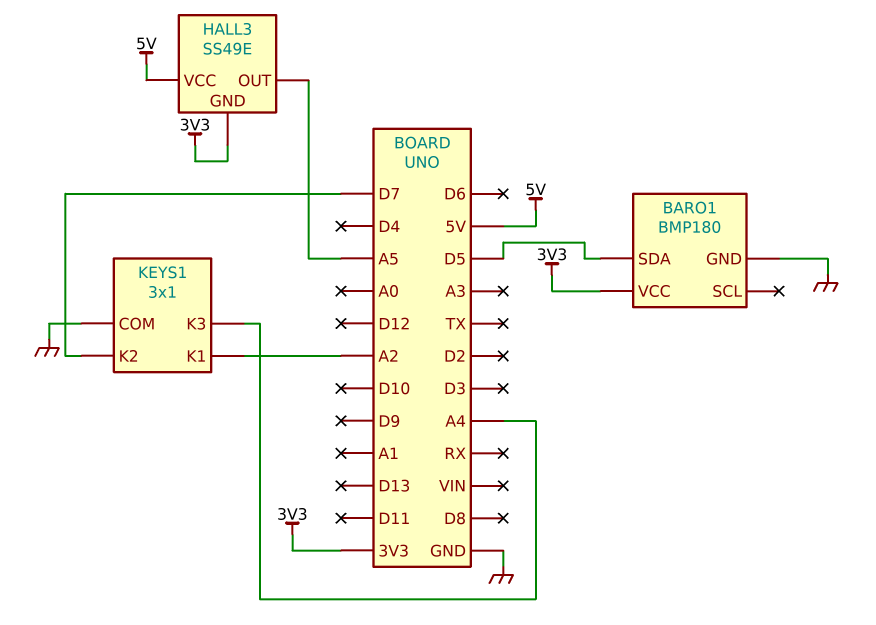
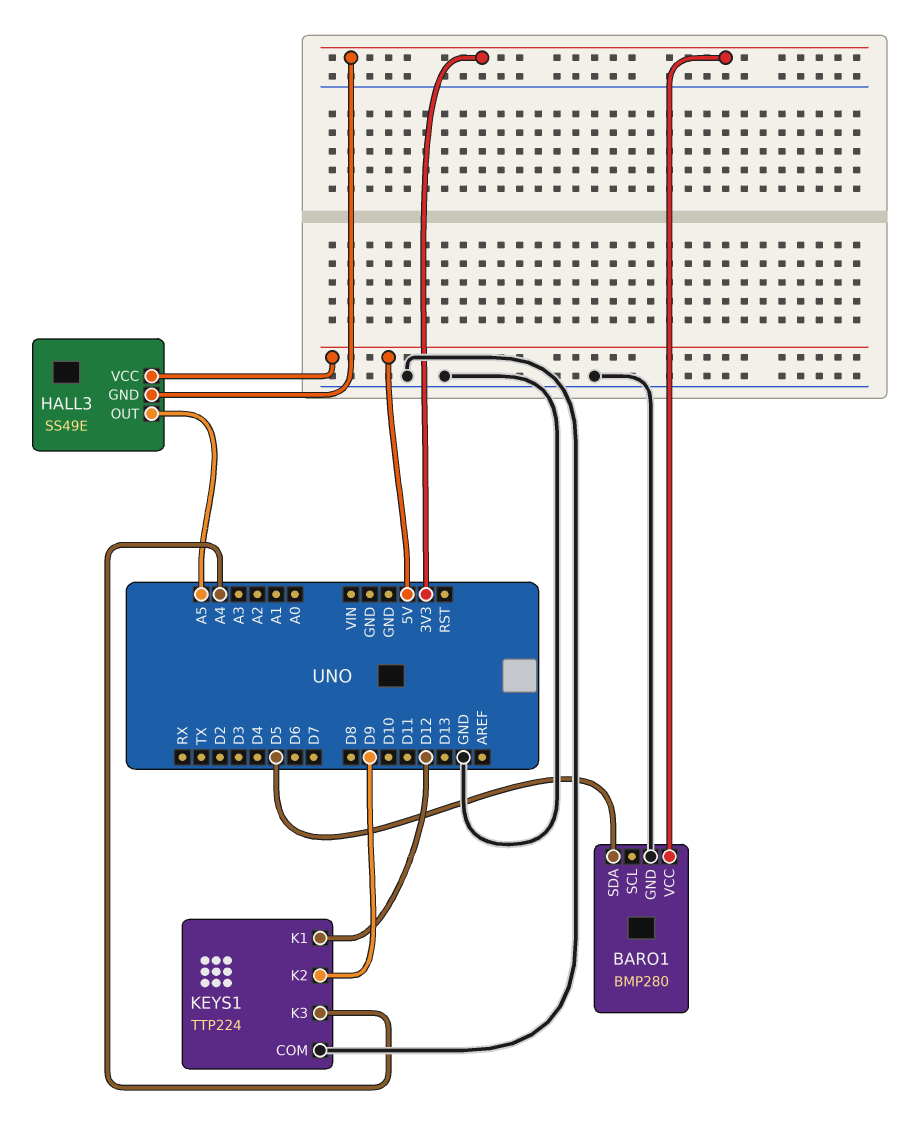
BARO1: BMP180 -> BMP280
KEYS1: 3x1 -> TTP224
KEYS1 pin K1: A2 -> D12
KEYS1 pin K2: D7 -> D9

